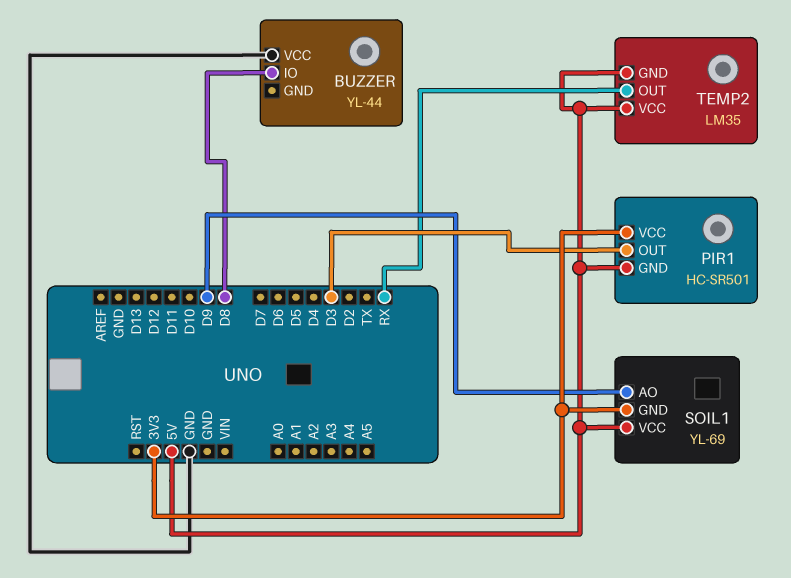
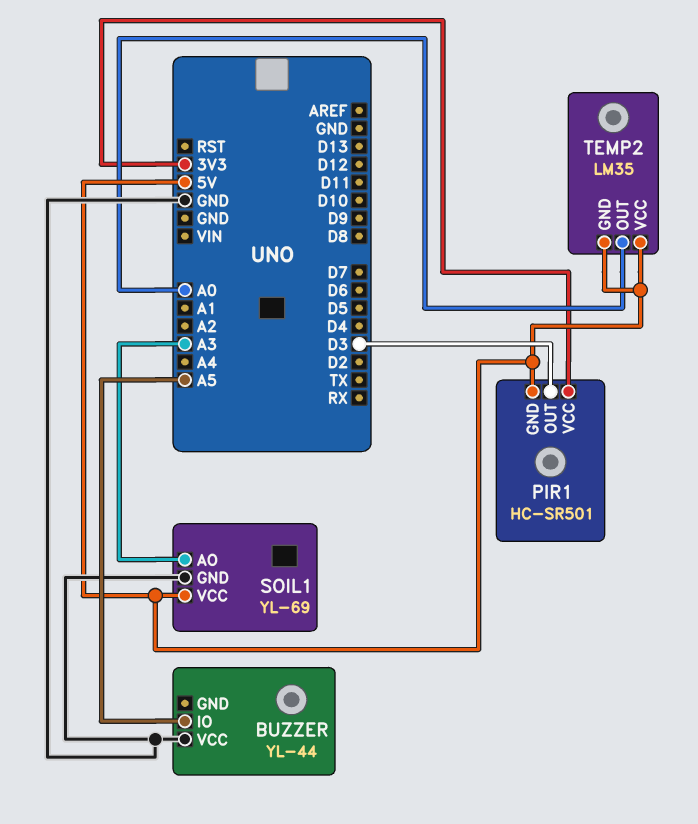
BUZZER pin IO: D8 -> A5
SOIL1 pin AO: D9 -> A3
SOIL1 pin GND: 3V3 -> GND
TEMP2 pin OUT: RX -> A0

